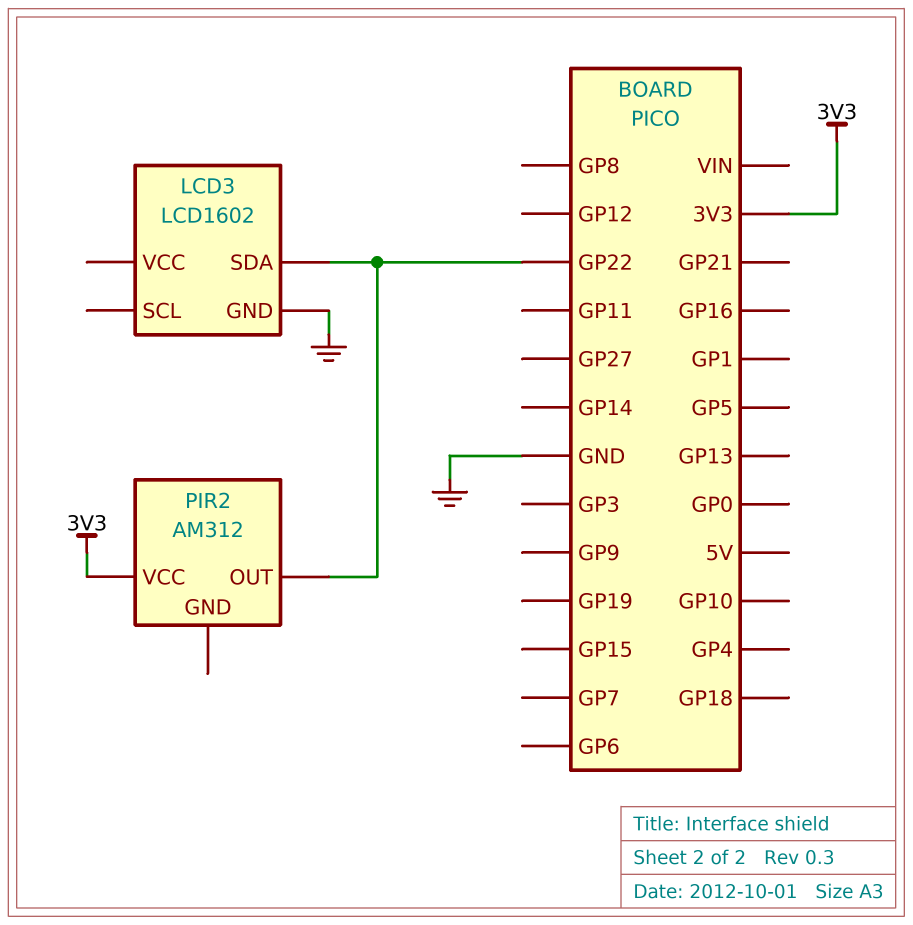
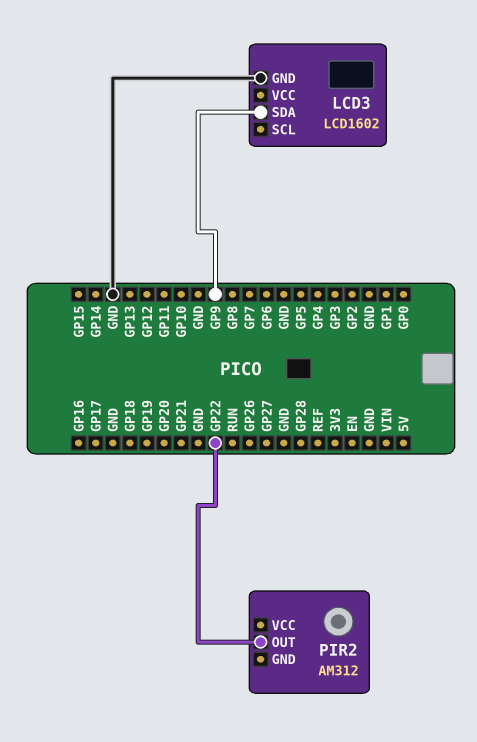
LCD3 pin SDA: GP22 -> GP9
PIR2 pin VCC: 3V3 -> none

